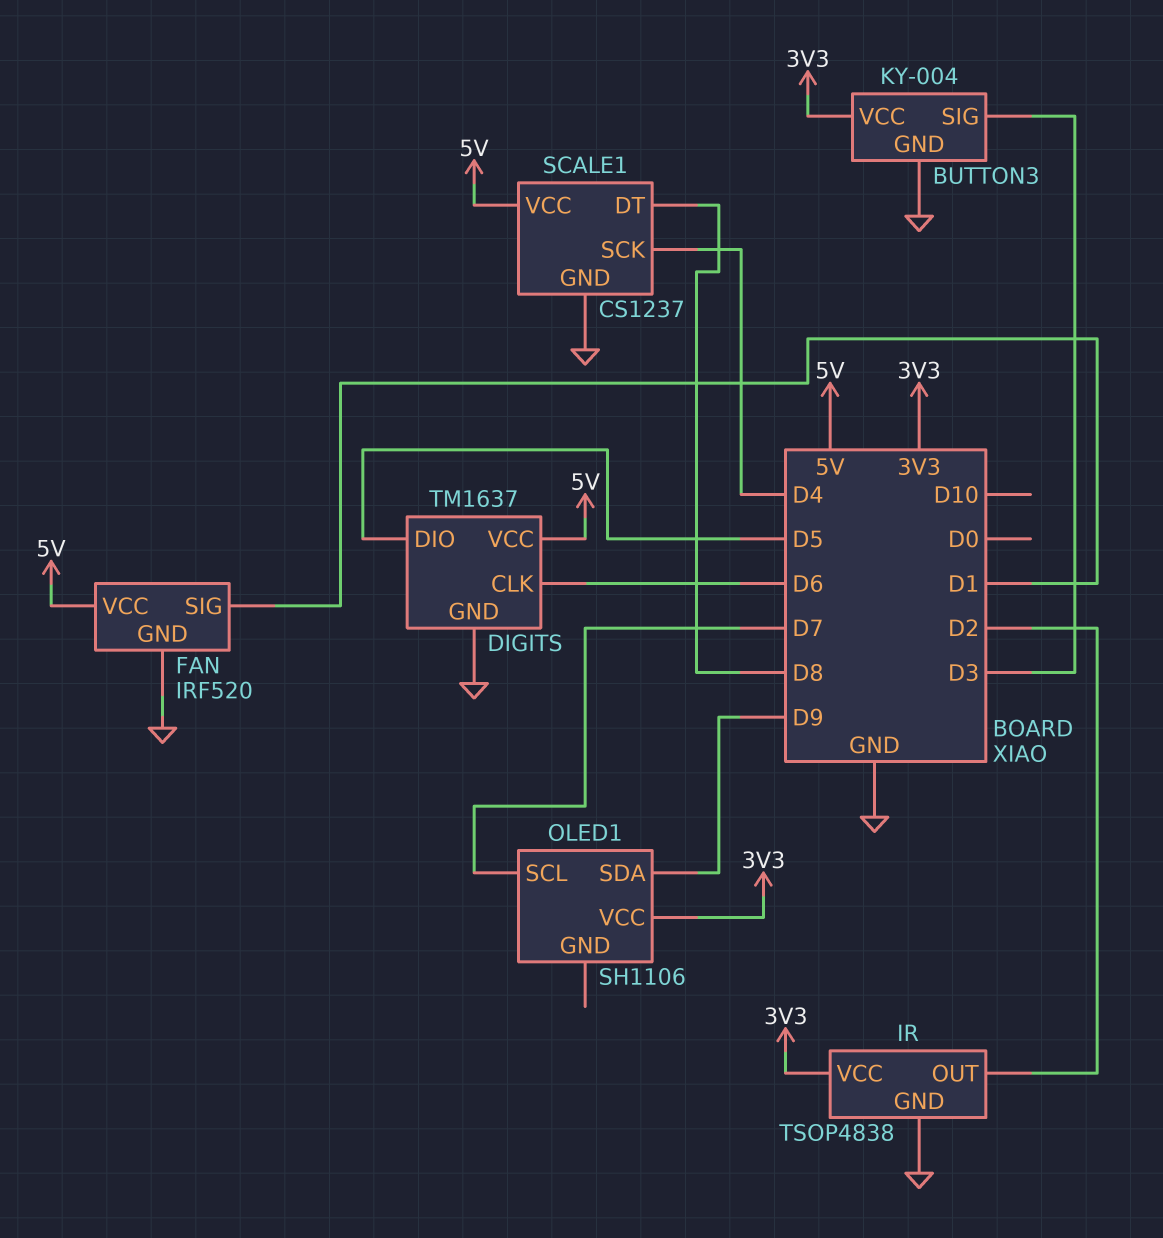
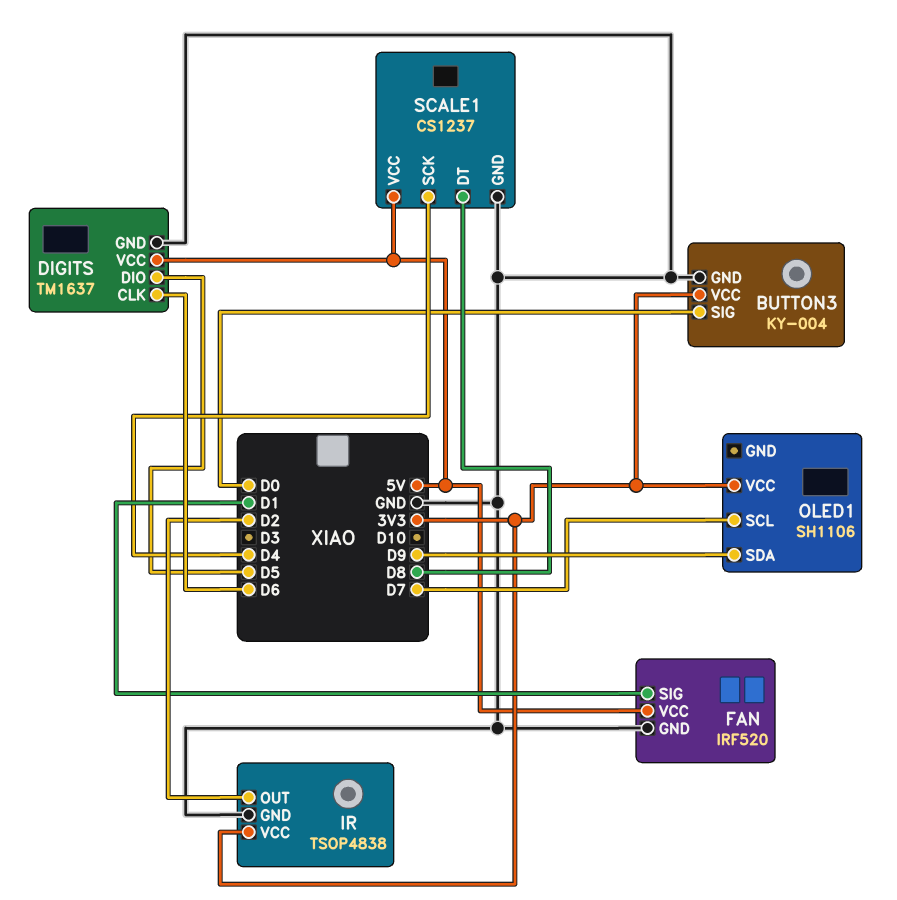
BUTTON3 pin SIG: D3 -> D0

